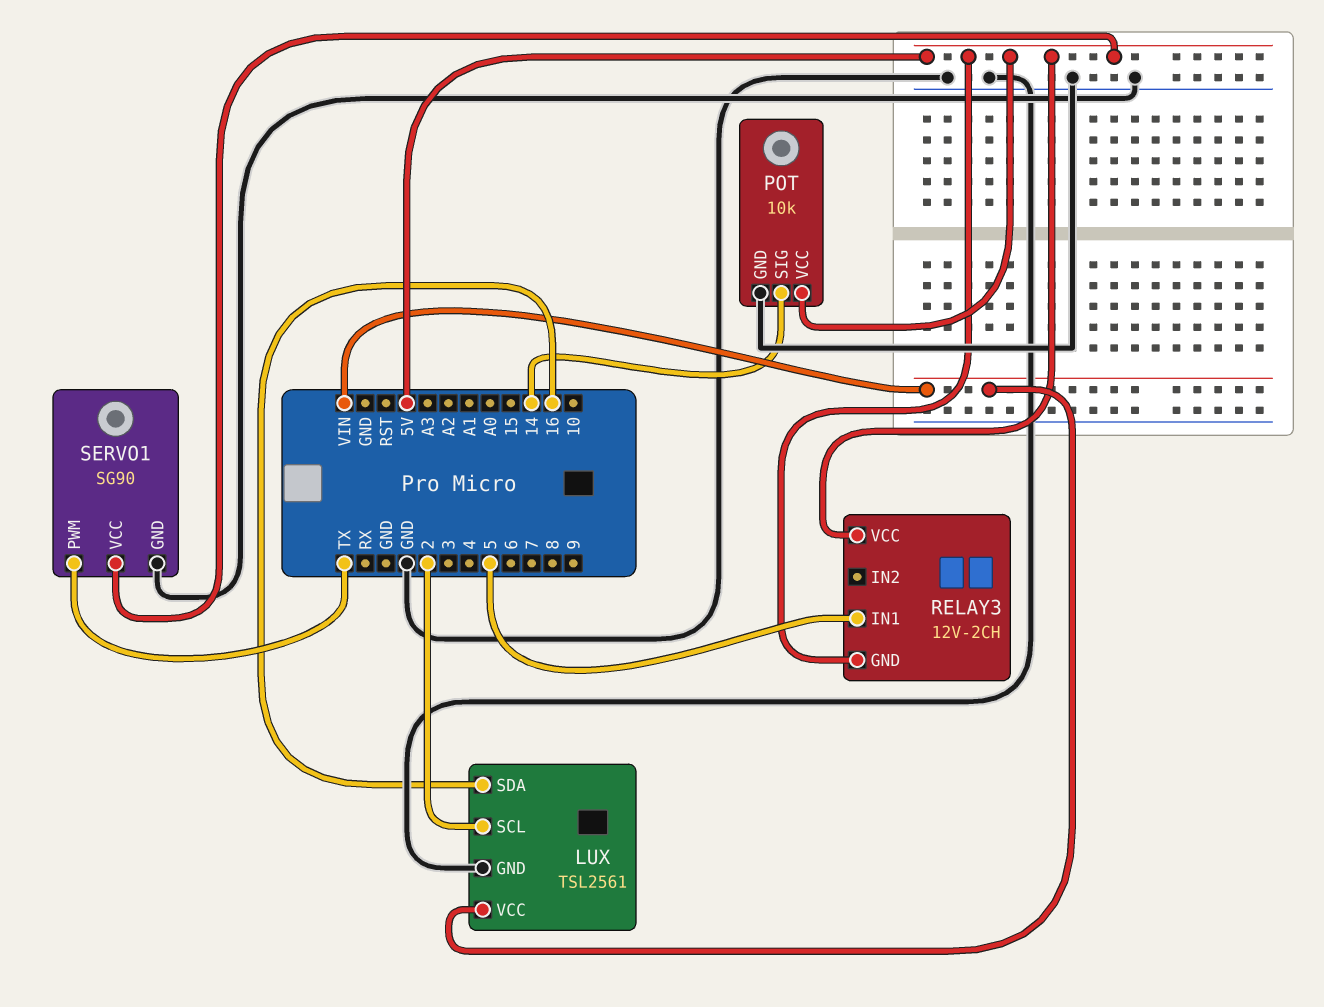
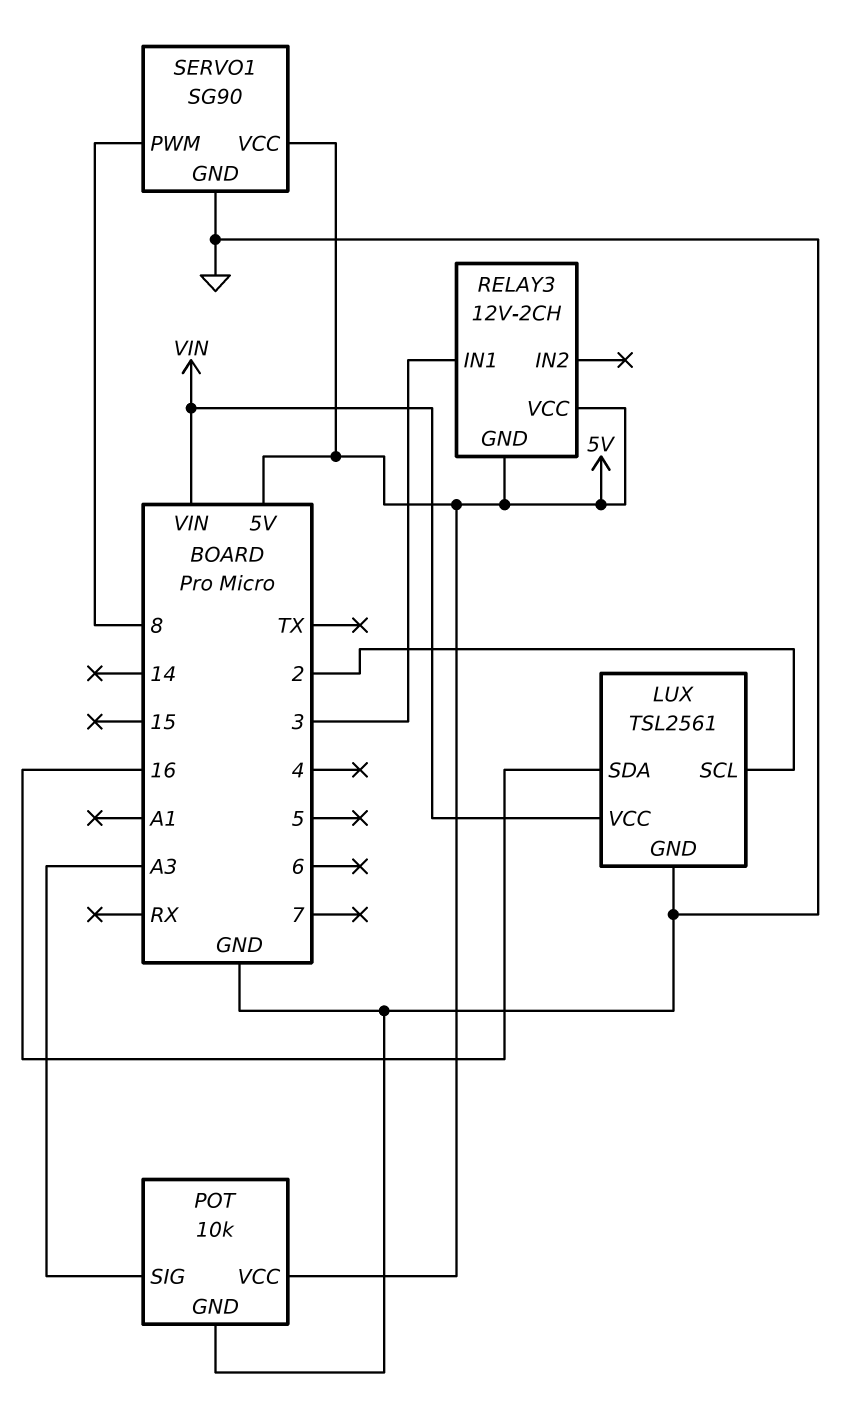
POT pin SIG: 14 -> A3
RELAY3 pin IN1: 5 -> 3
SERVO1 pin PWM: TX -> 8

